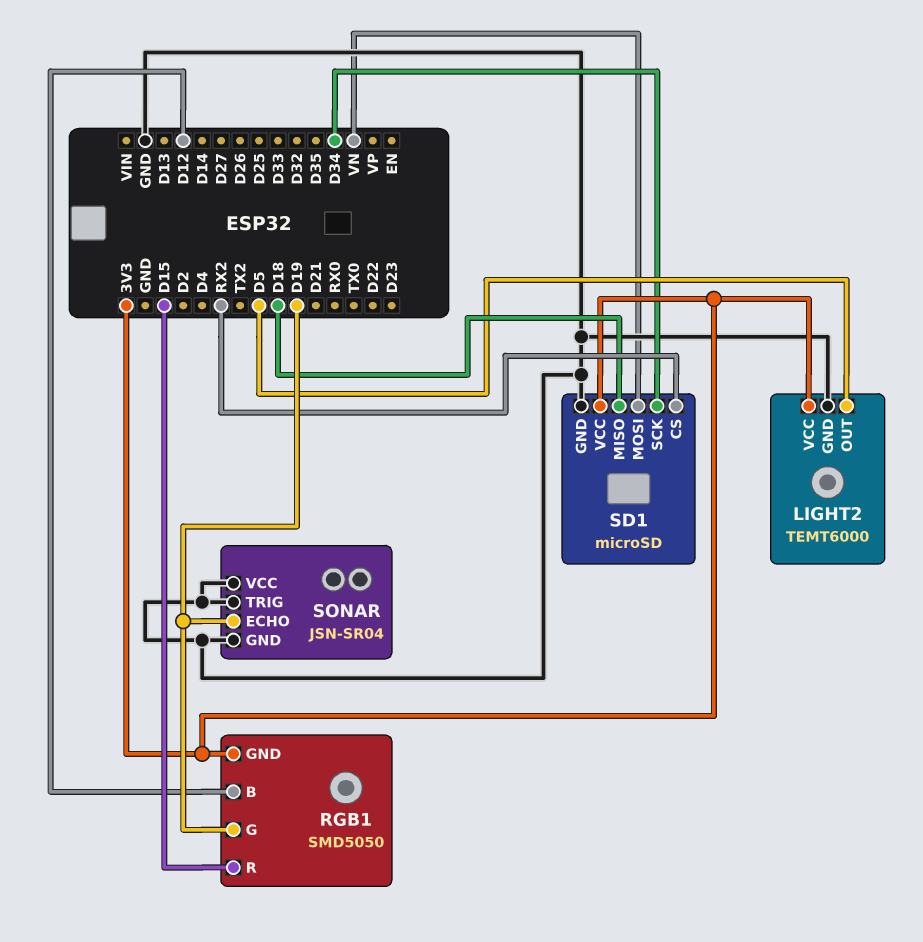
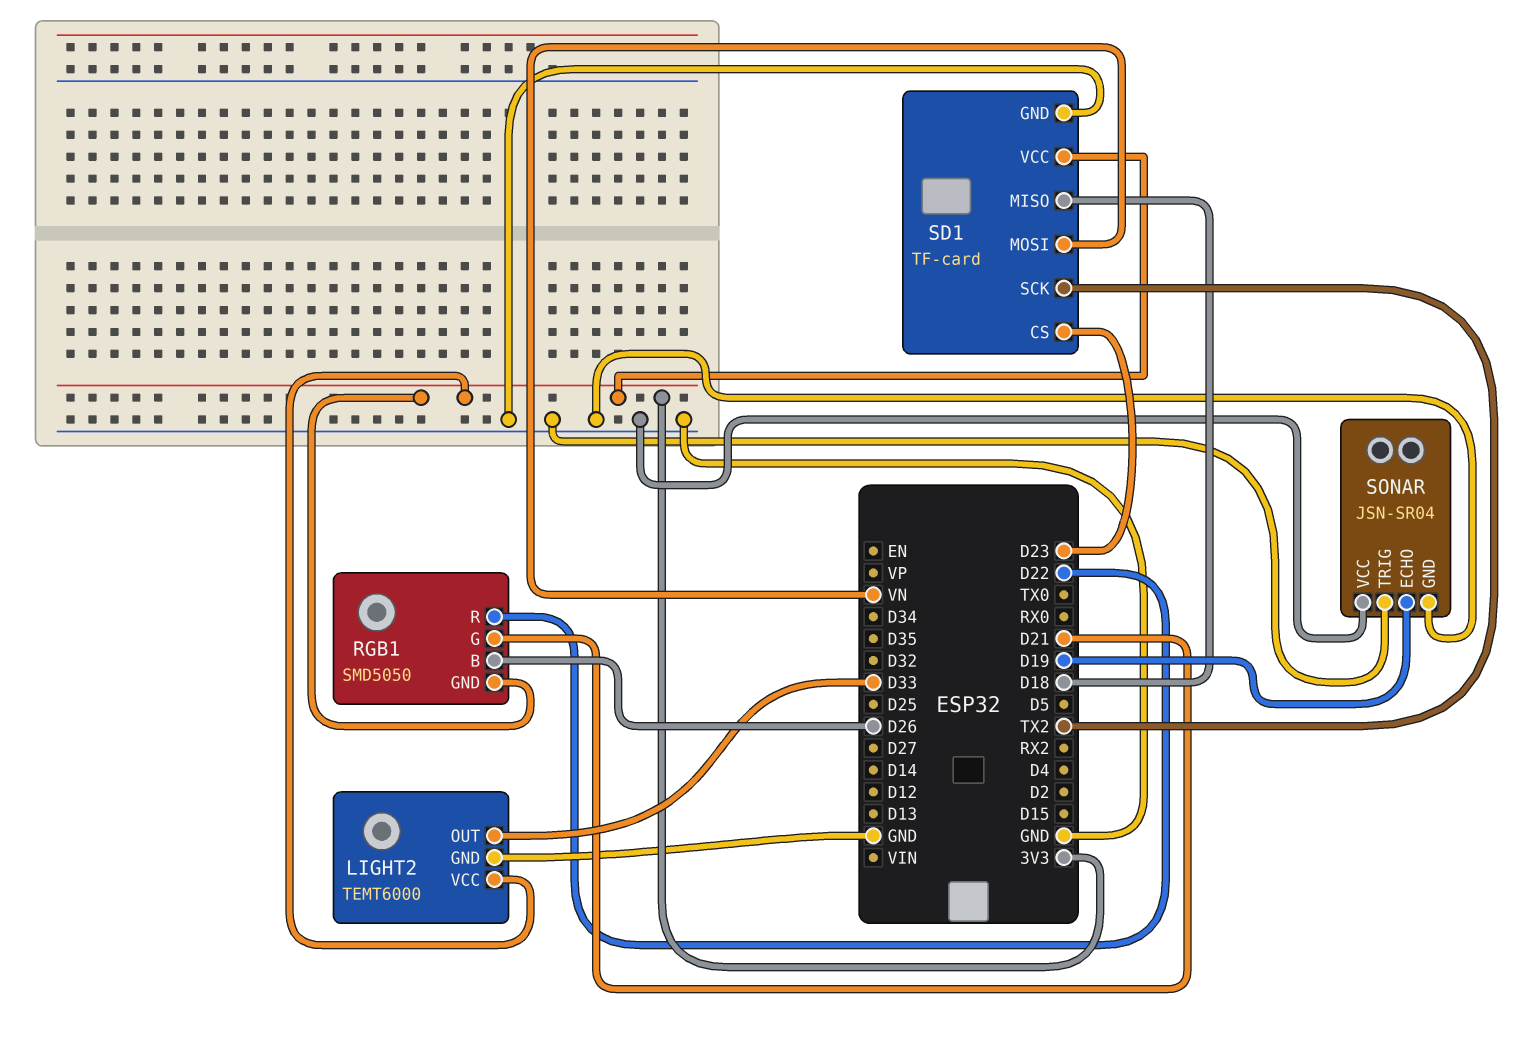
LIGHT2 pin OUT: D5 -> D33
RGB1 pin B: D12 -> D26
RGB1 pin G: D19 -> D21
RGB1 pin R: D15 -> D22
SD1: microSD -> TF-card
SD1 pin CS: RX2 -> D23
SD1 pin SCK: D34 -> TX2

